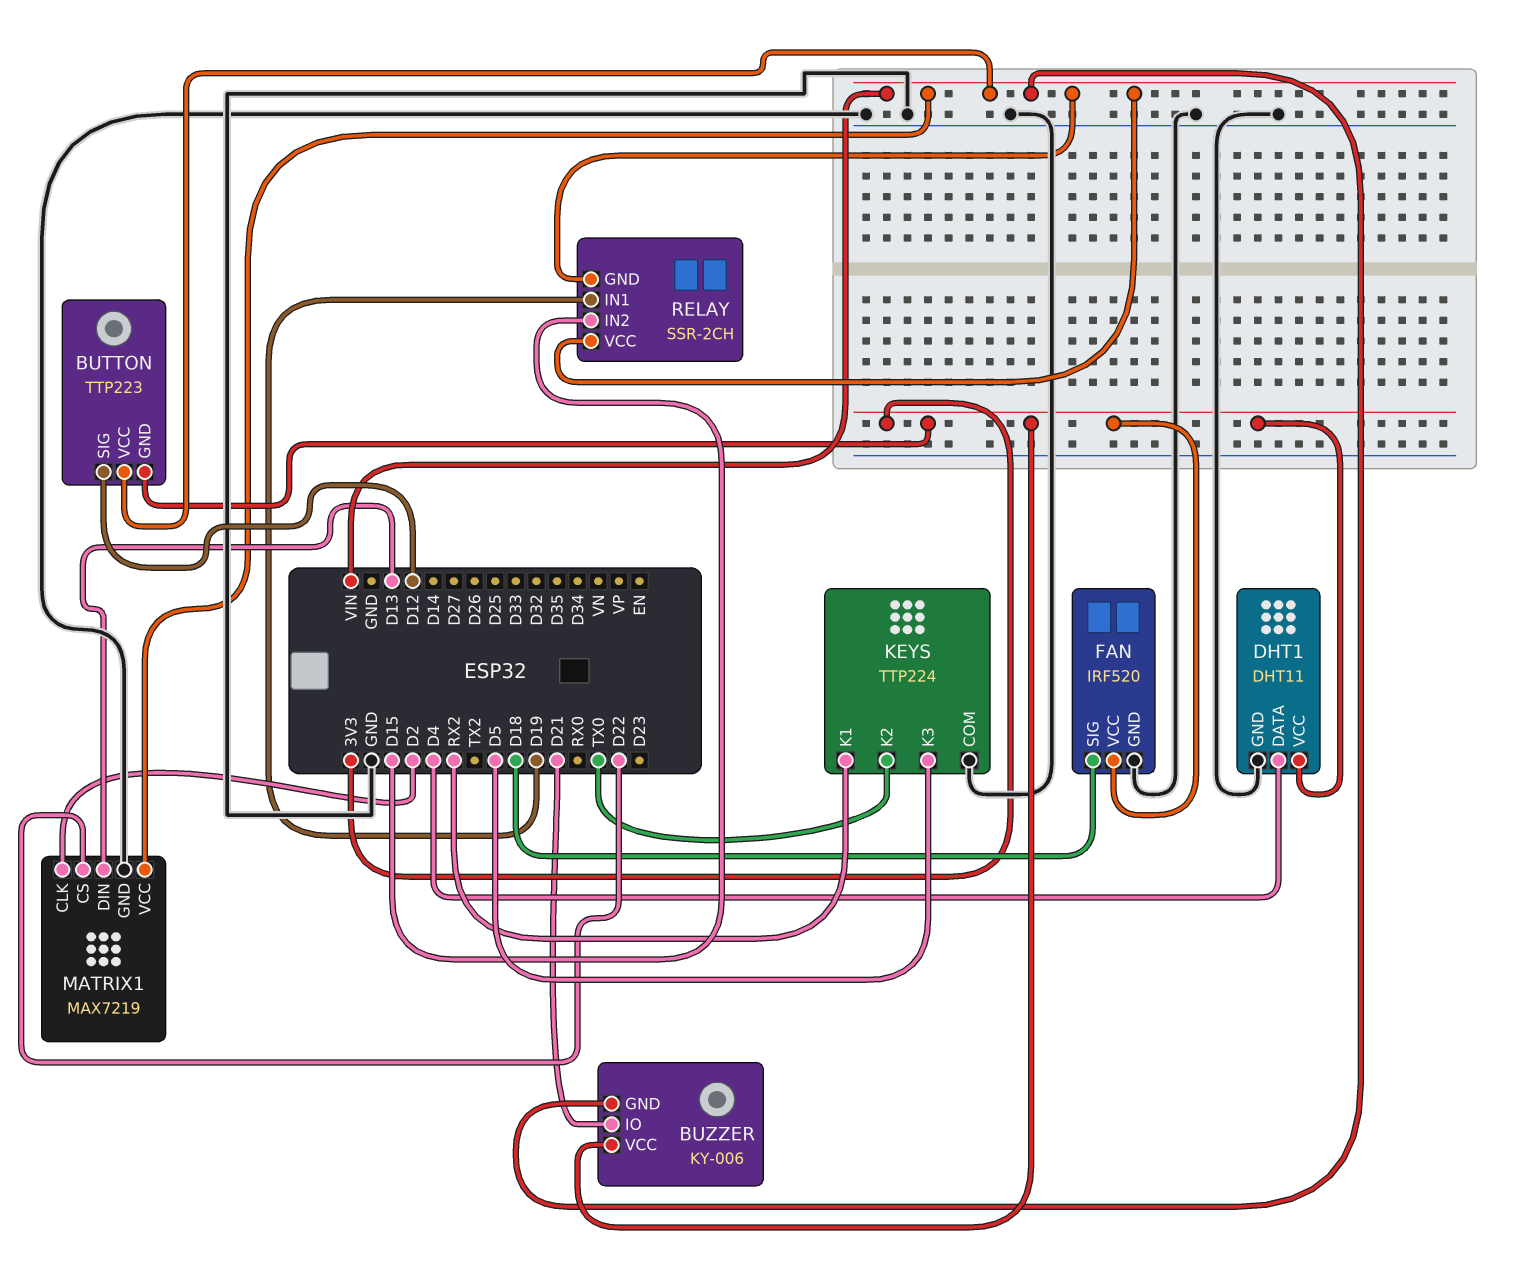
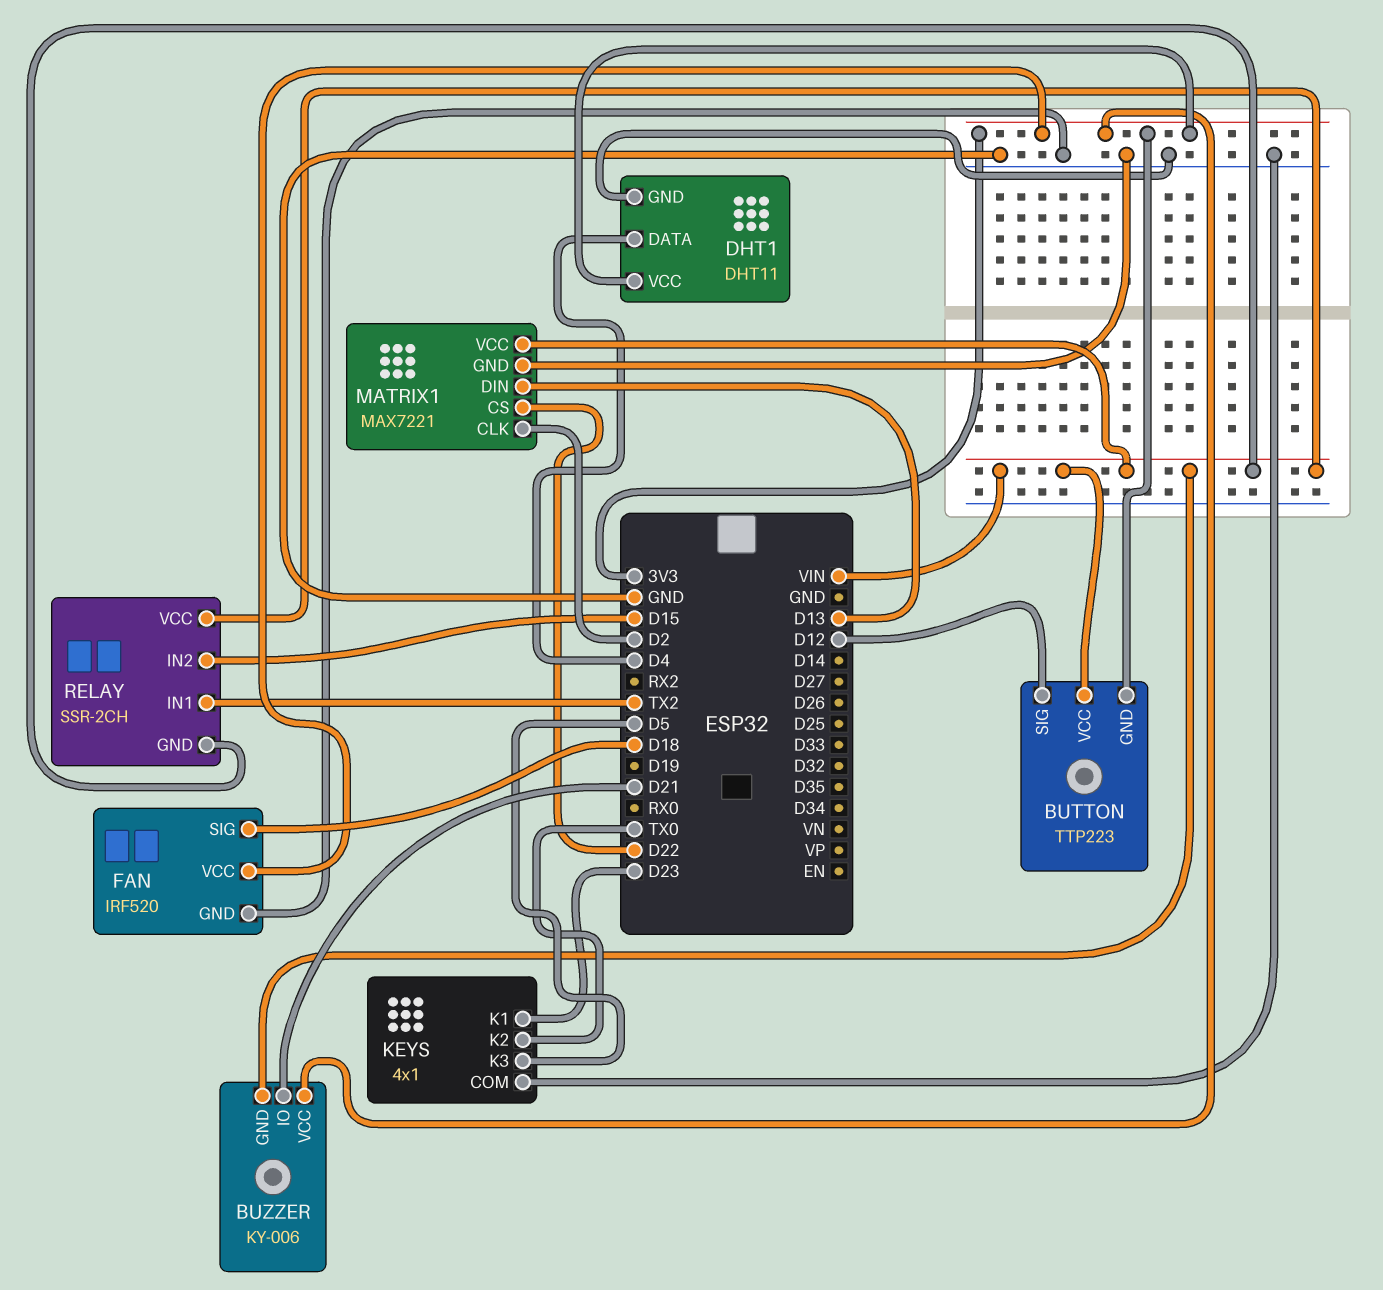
KEYS: TTP224 -> 4x1
KEYS pin K1: RX2 -> D23
MATRIX1: MAX7219 -> MAX7221
RELAY pin IN1: D19 -> TX2

